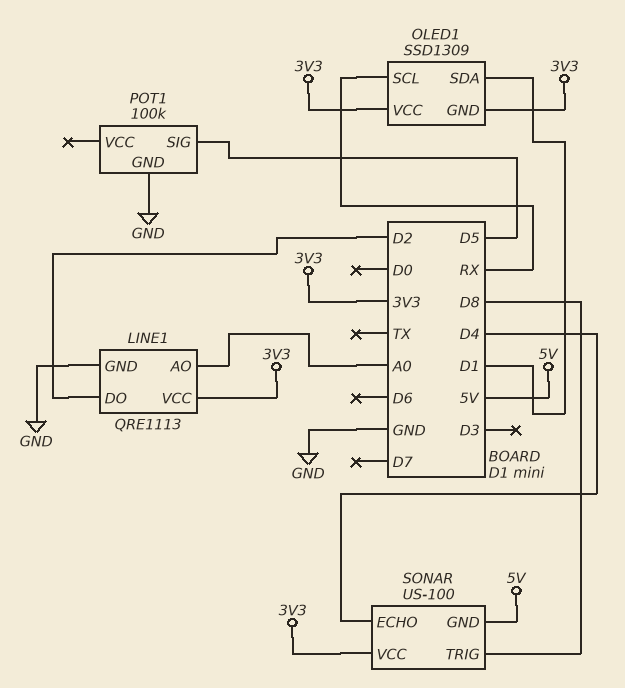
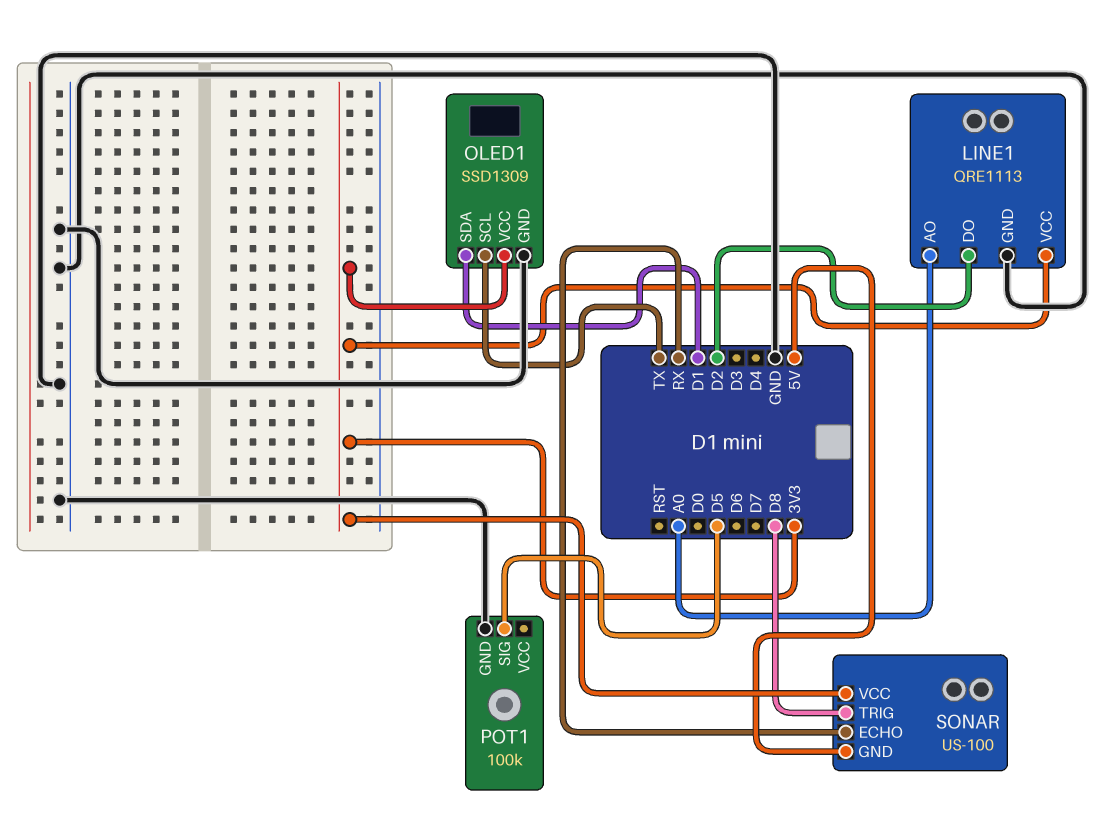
OLED1 pin GND: 3V3 -> GND
OLED1 pin SCL: RX -> TX
SONAR pin ECHO: D4 -> RX

